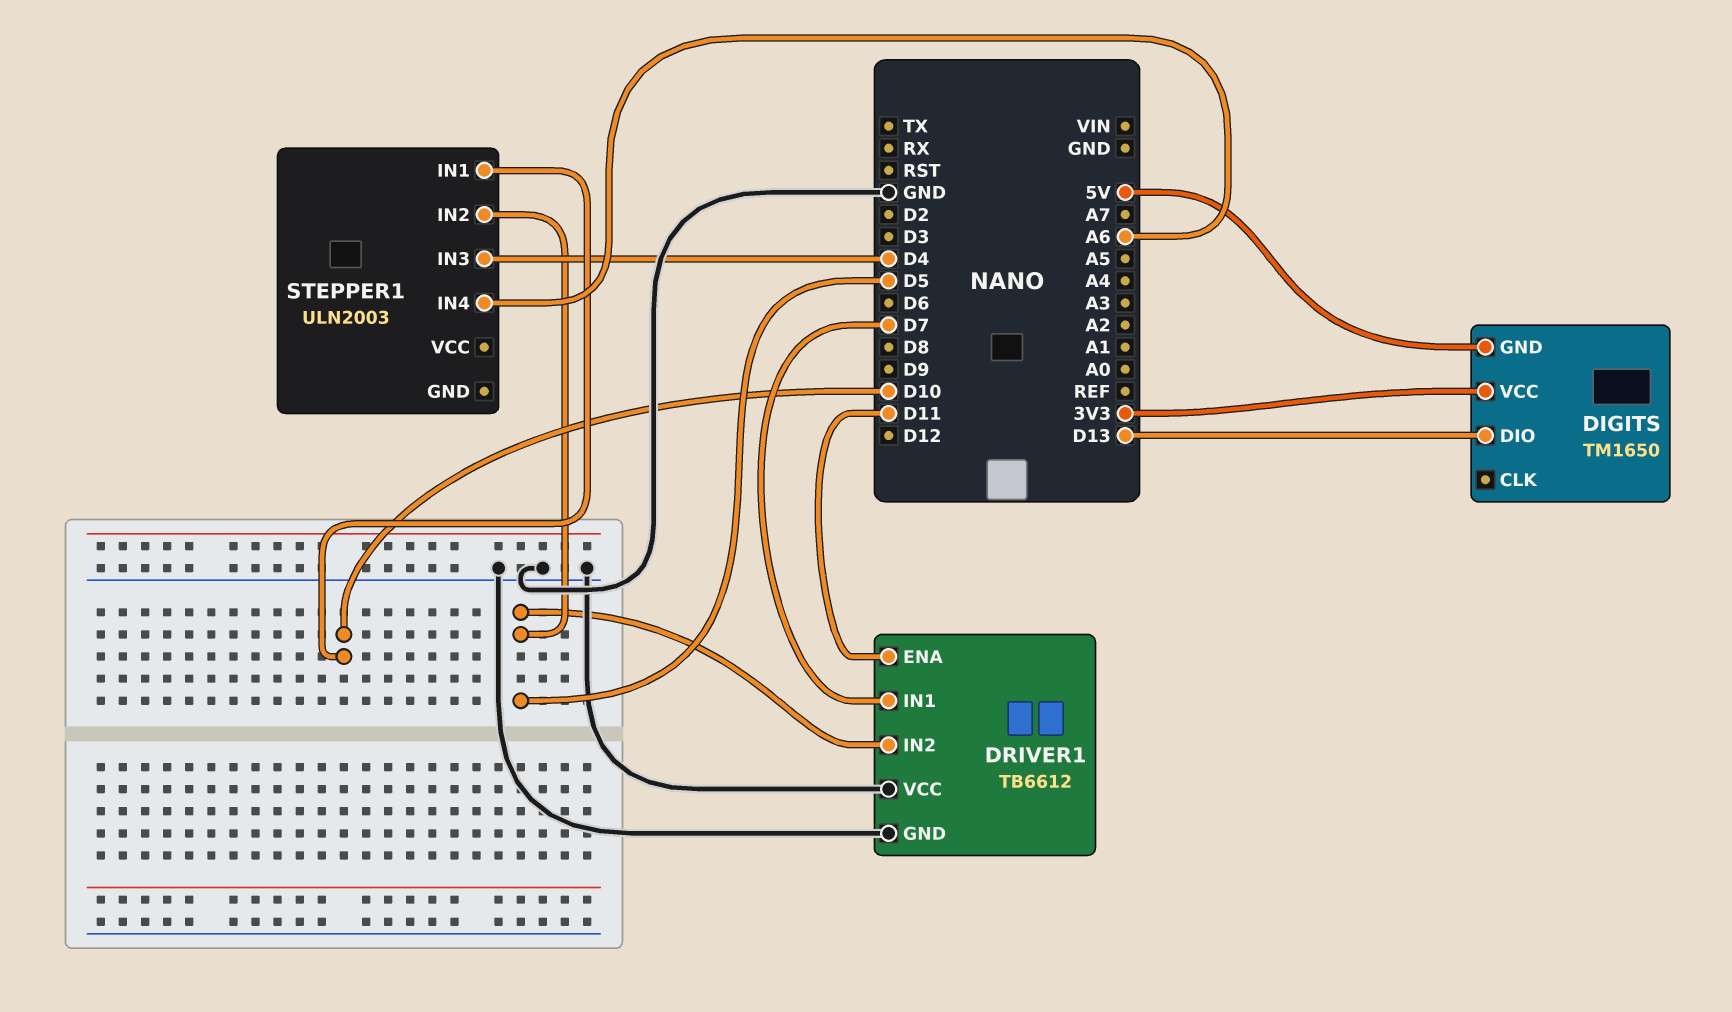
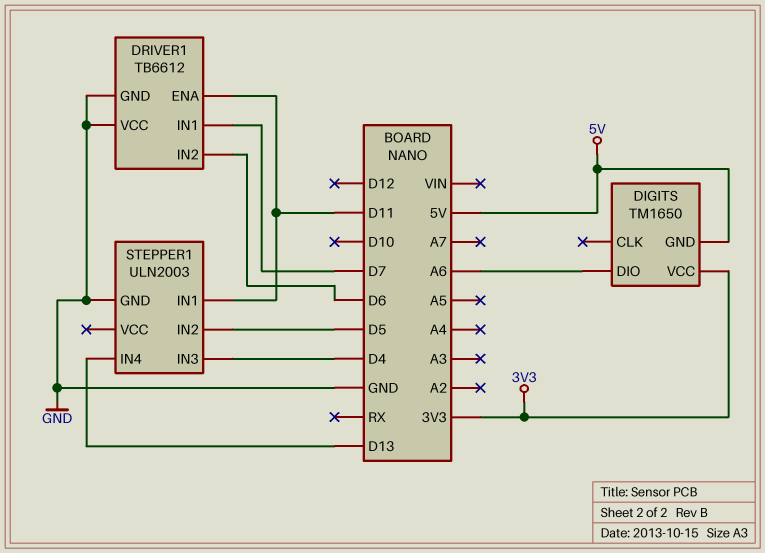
DIGITS pin DIO: D13 -> A6
DRIVER1 pin IN2: D5 -> D6
STEPPER1 pin GND: none -> GND
STEPPER1 pin IN1: D10 -> D11
STEPPER1 pin IN4: A6 -> D13

